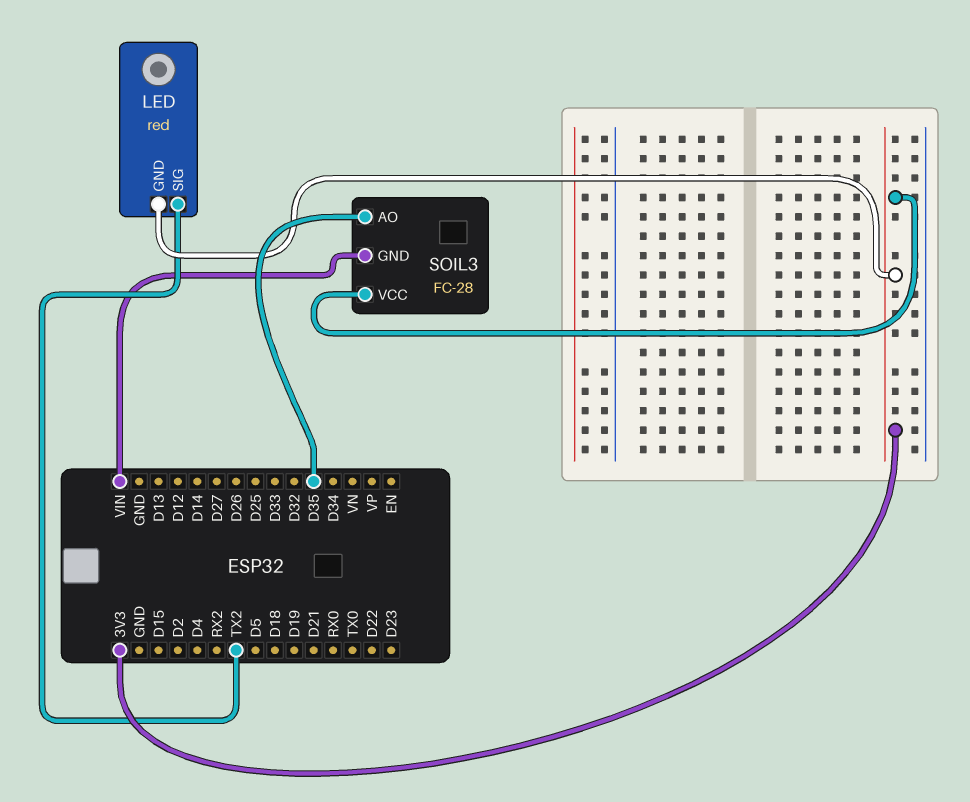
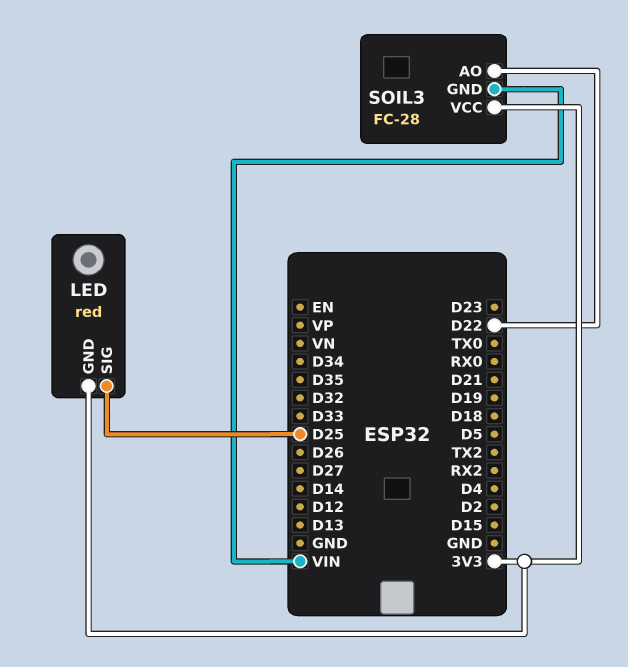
LED pin SIG: TX2 -> D25
SOIL3 pin AO: D35 -> D22

